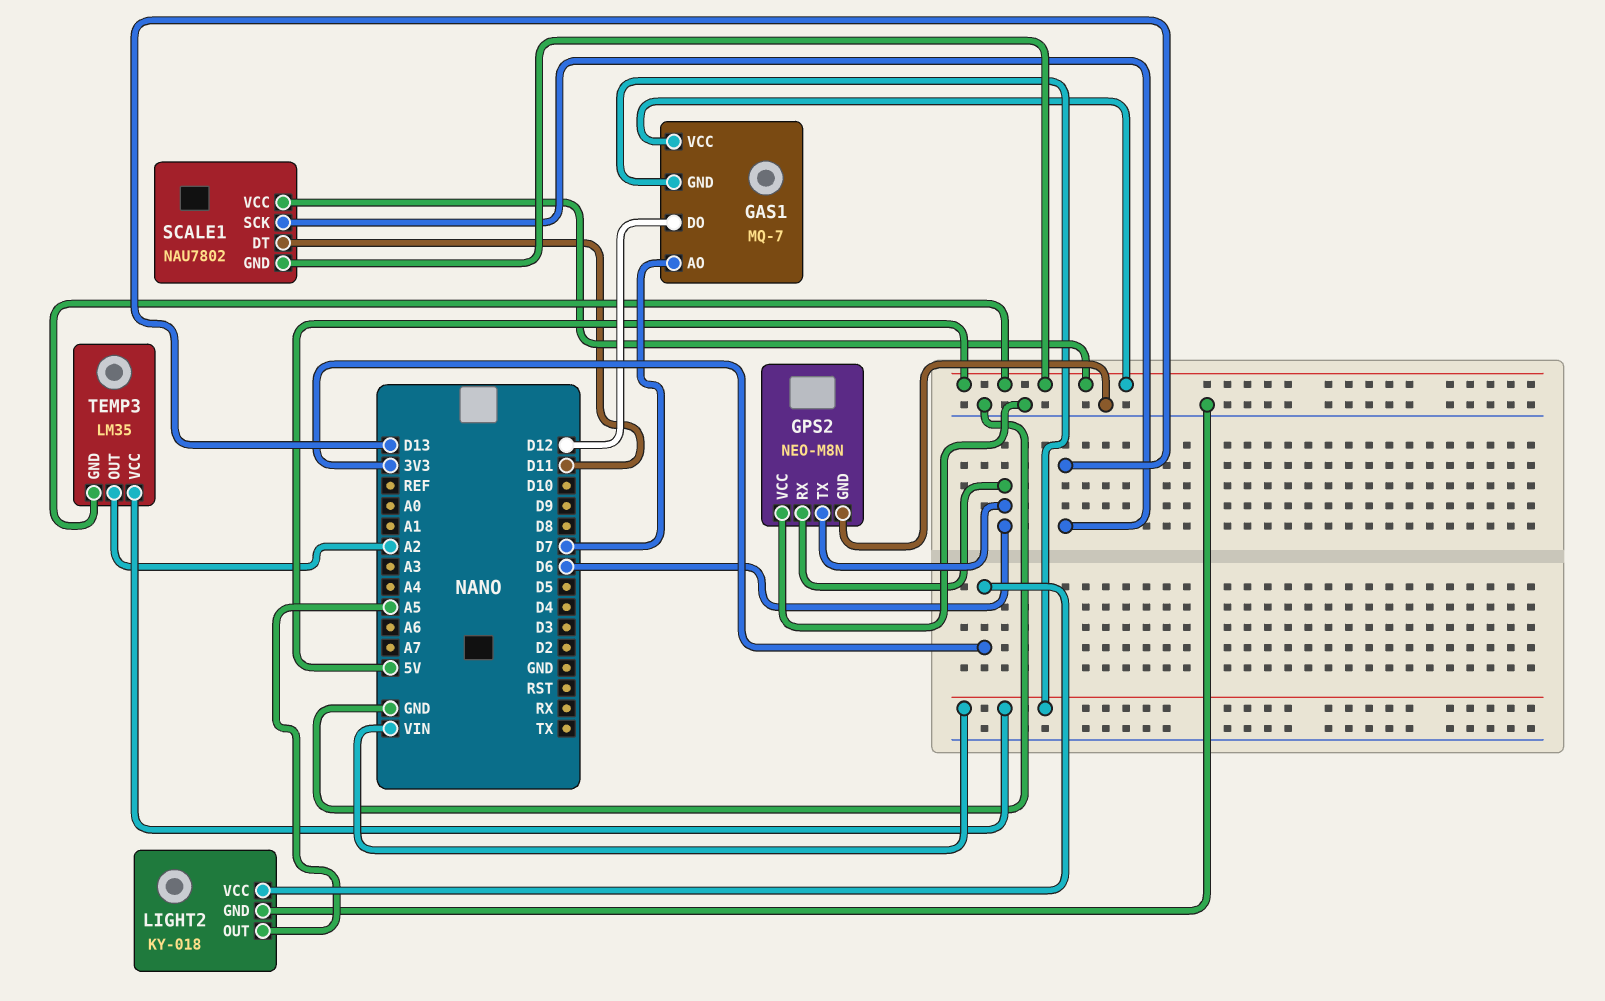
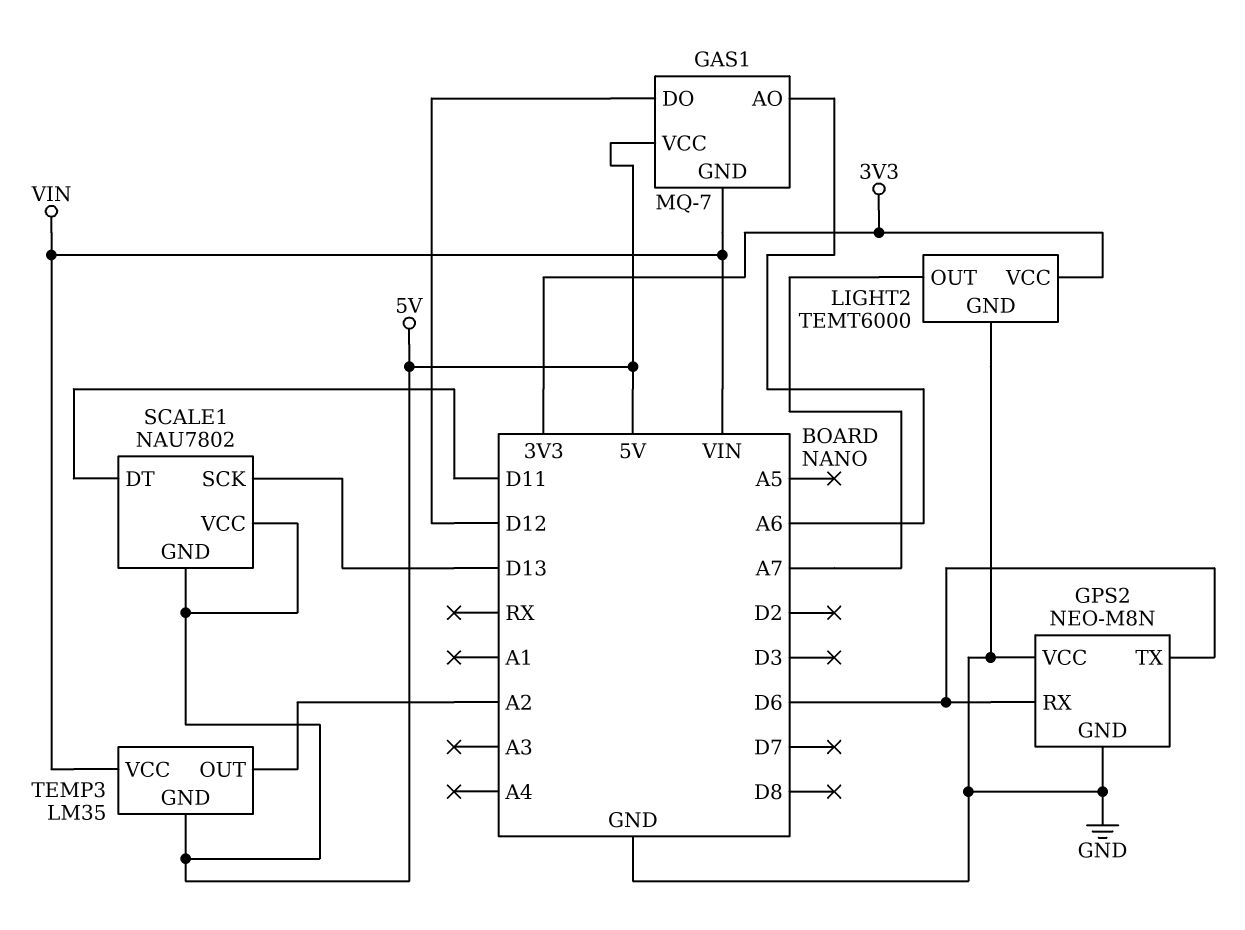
GAS1 pin AO: D7 -> A6
LIGHT2: KY-018 -> TEMT6000
LIGHT2 pin OUT: A5 -> A7

